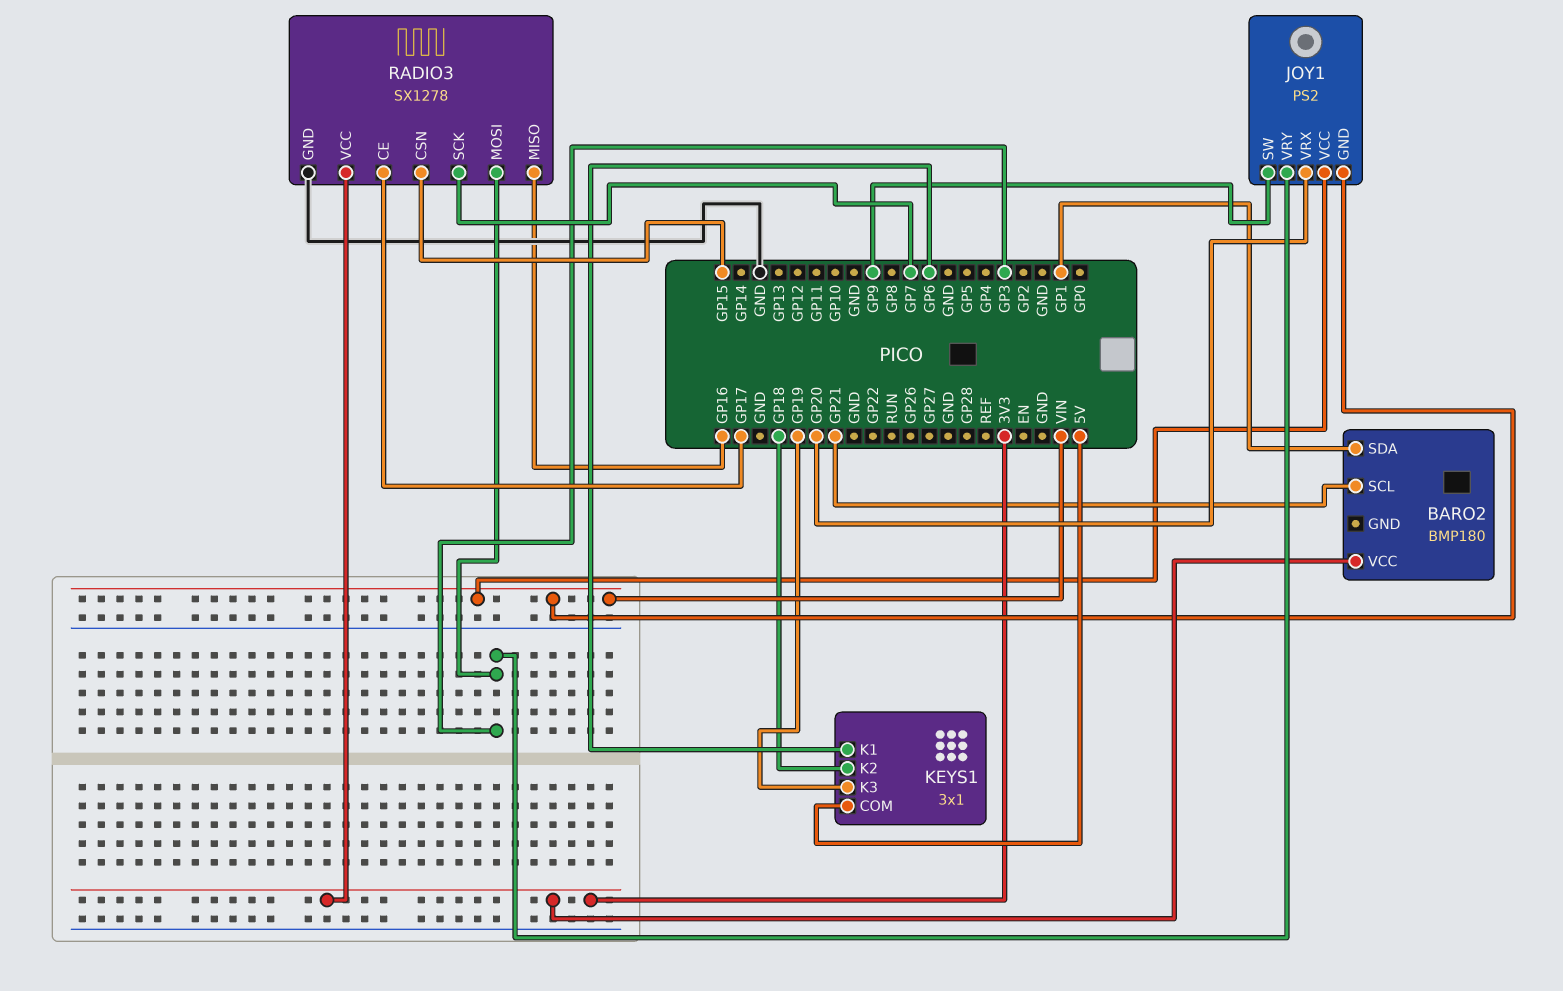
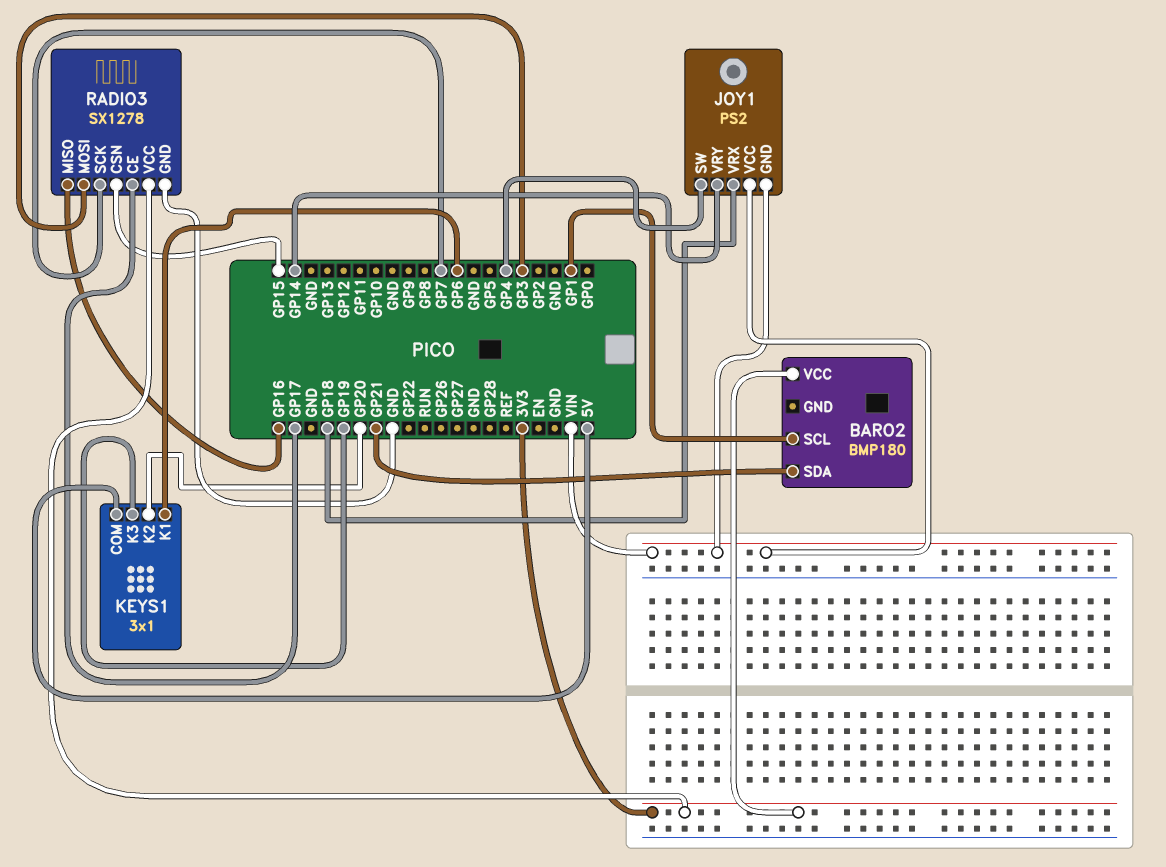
BARO2 pin SCL: GP21 -> GP1
BARO2 pin SDA: GP1 -> GP21
JOY1 pin SW: GP9 -> GP4
JOY1 pin VRX: GP20 -> GP18
JOY1 pin VRY: GP3 -> GP14
KEYS1 pin K2: GP18 -> GP20

